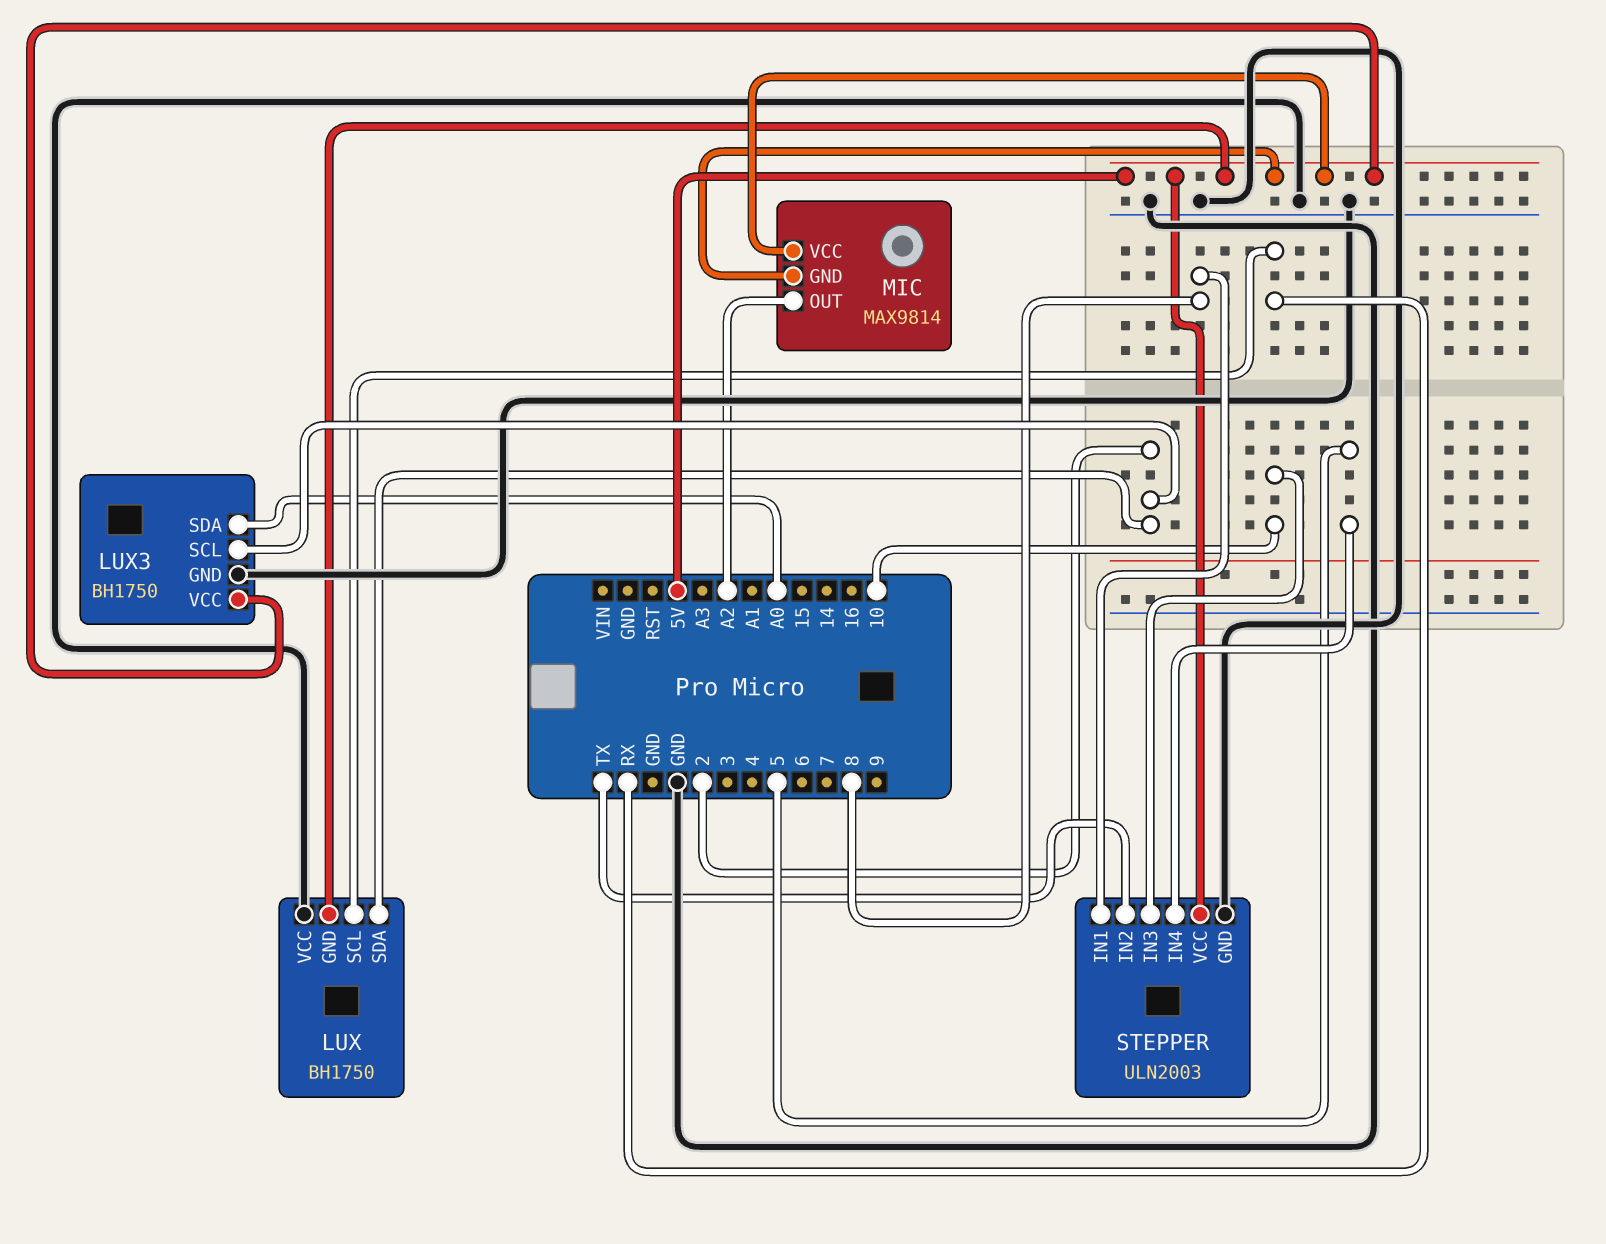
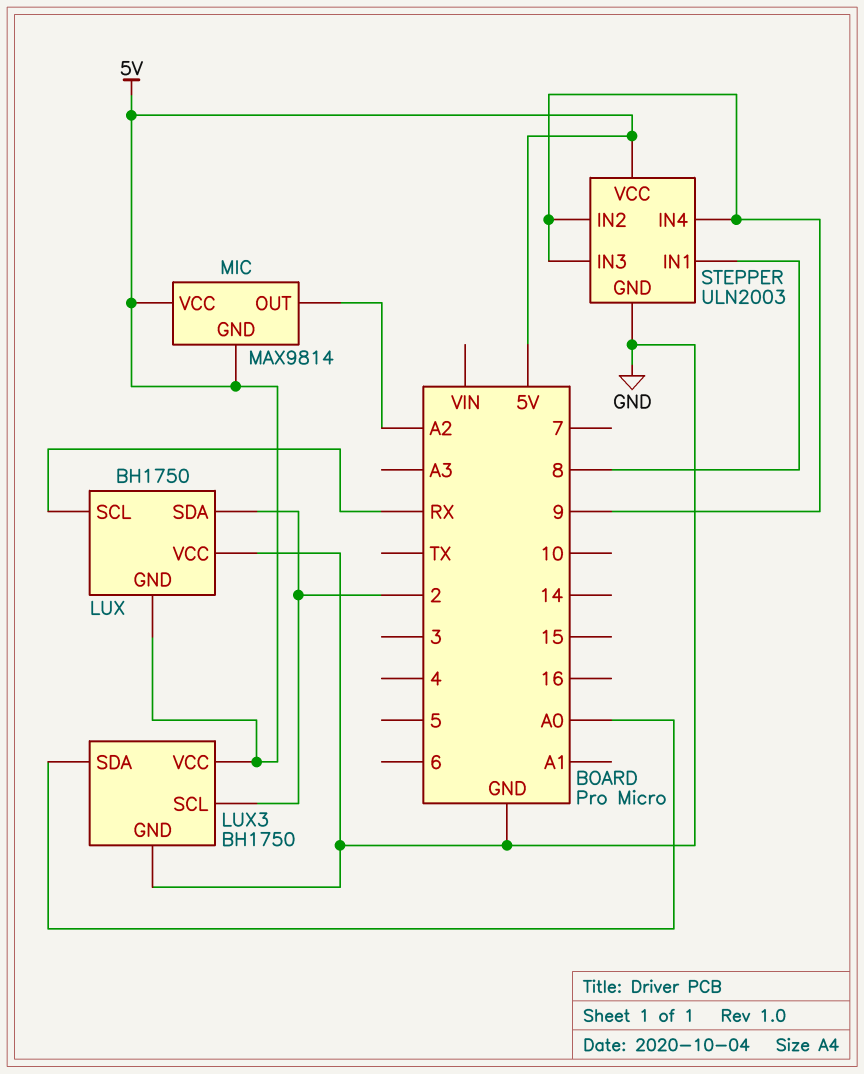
STEPPER pin IN2: TX -> 9
STEPPER pin IN3: 10 -> 9
STEPPER pin IN4: 5 -> 9

